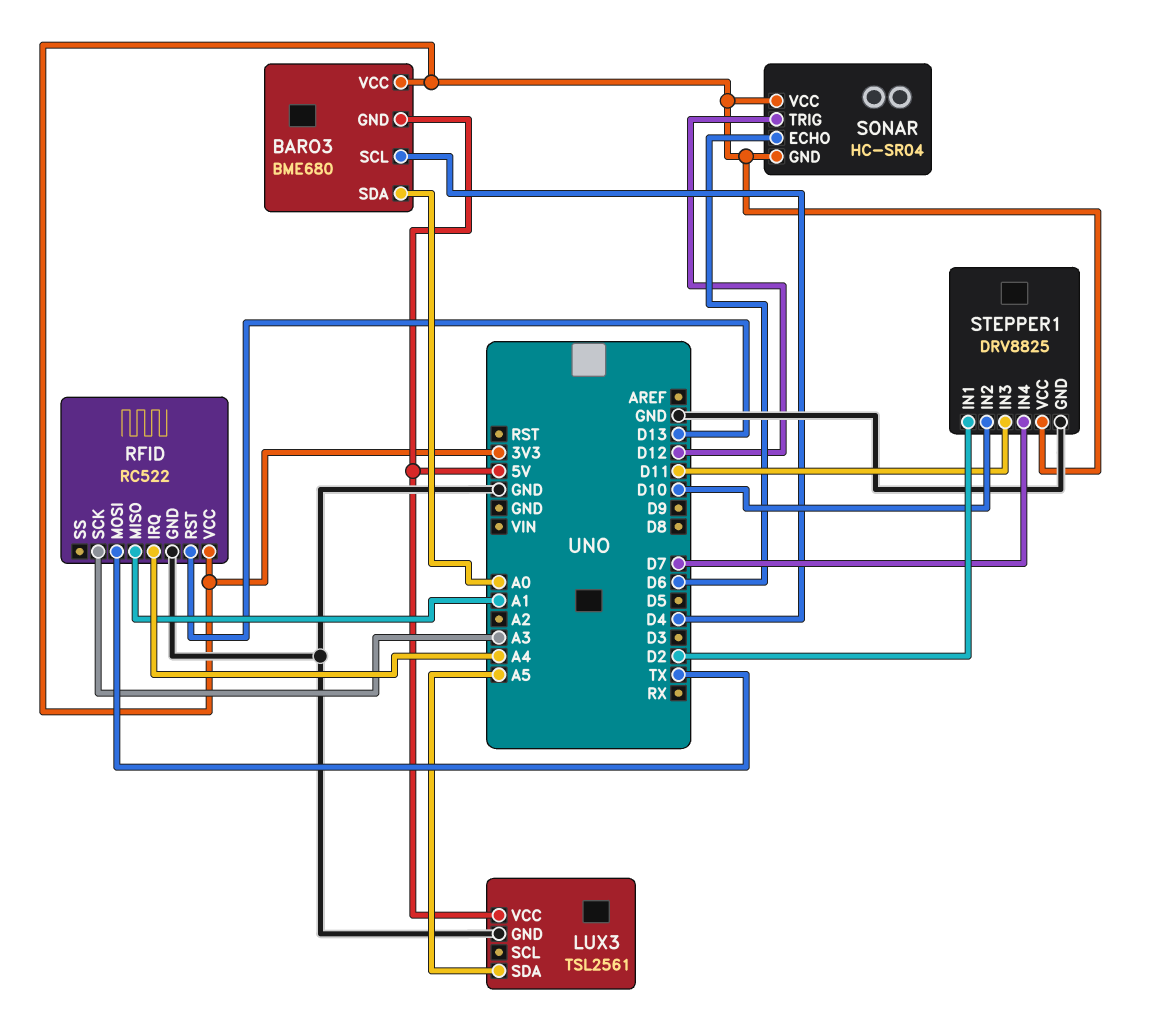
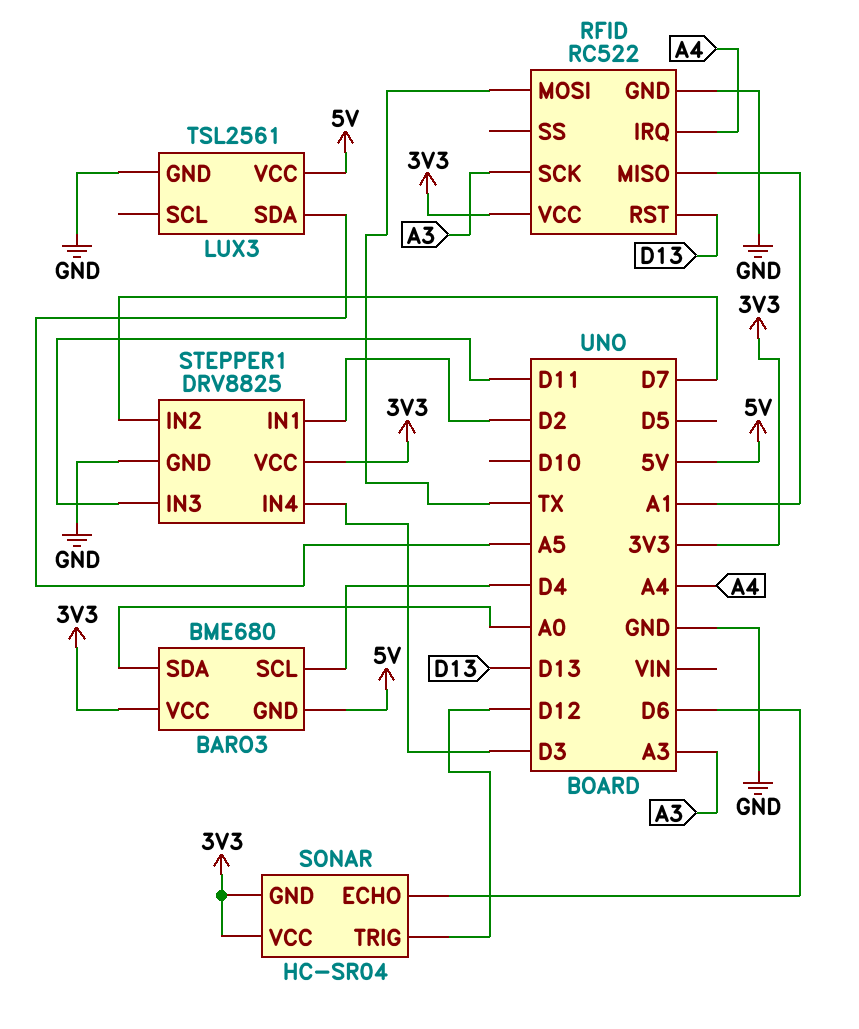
STEPPER1 pin IN2: D10 -> D7
STEPPER1 pin IN4: D7 -> D3

